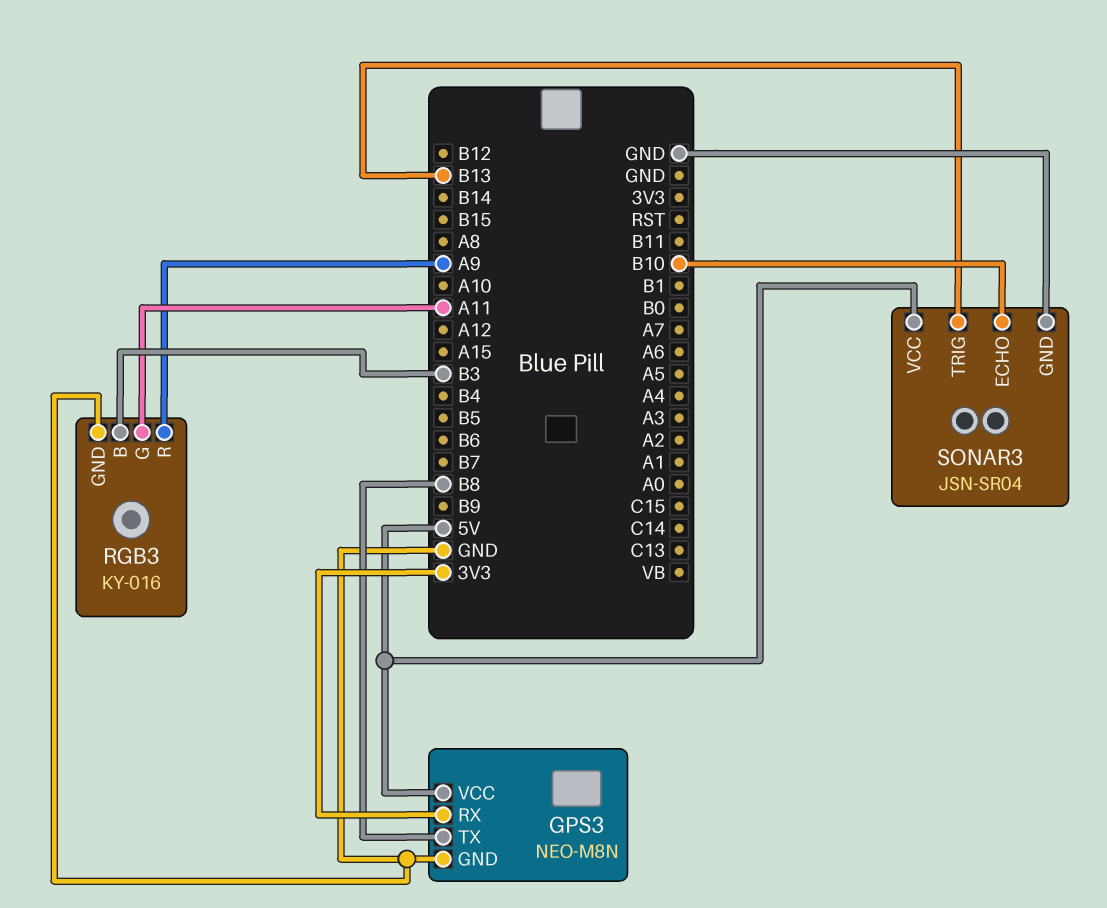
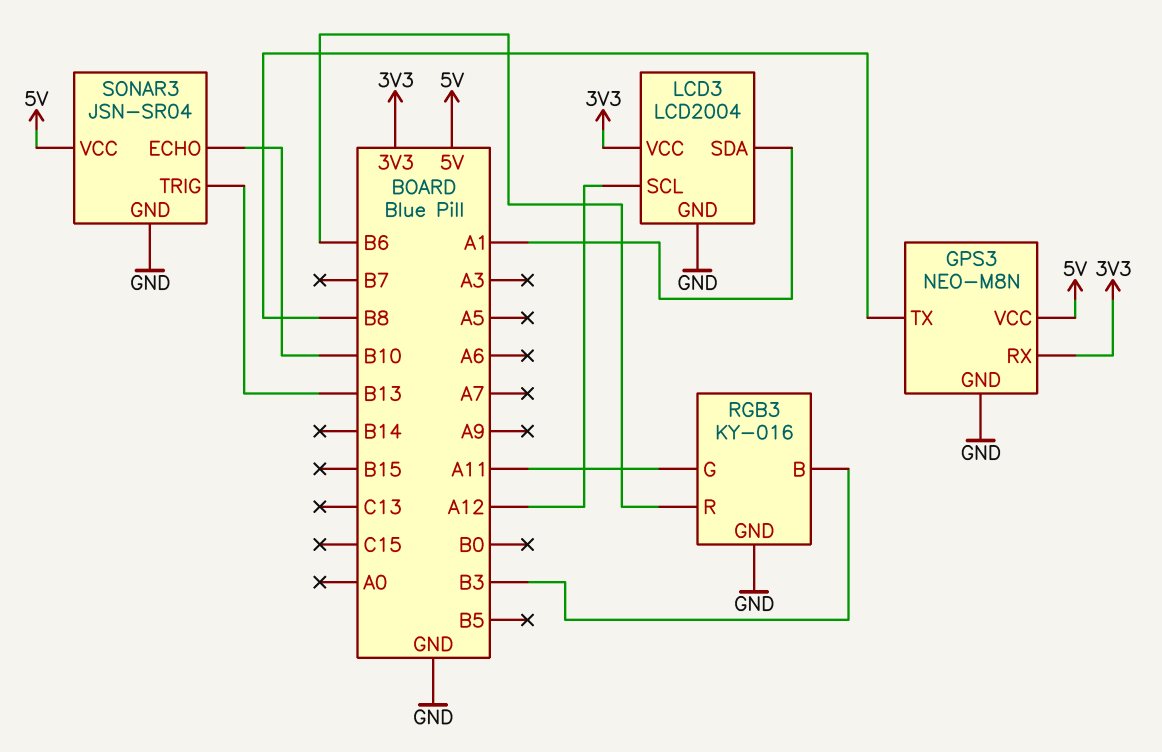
LCD3: none -> LCD2004
LCD3 pin GND: none -> GND
LCD3 pin SCL: none -> A12
LCD3 pin SDA: none -> A1
LCD3 pin VCC: none -> 3V3
RGB3 pin R: A9 -> B6

